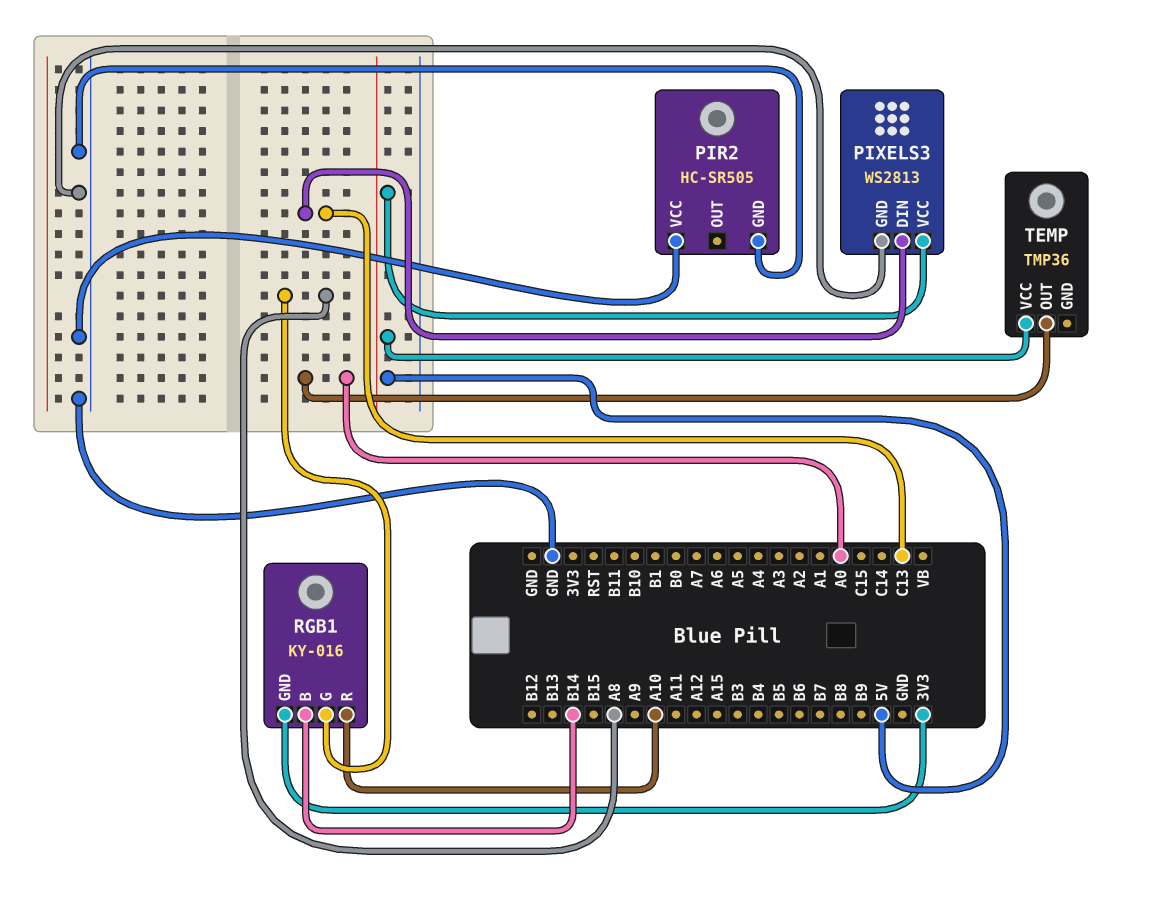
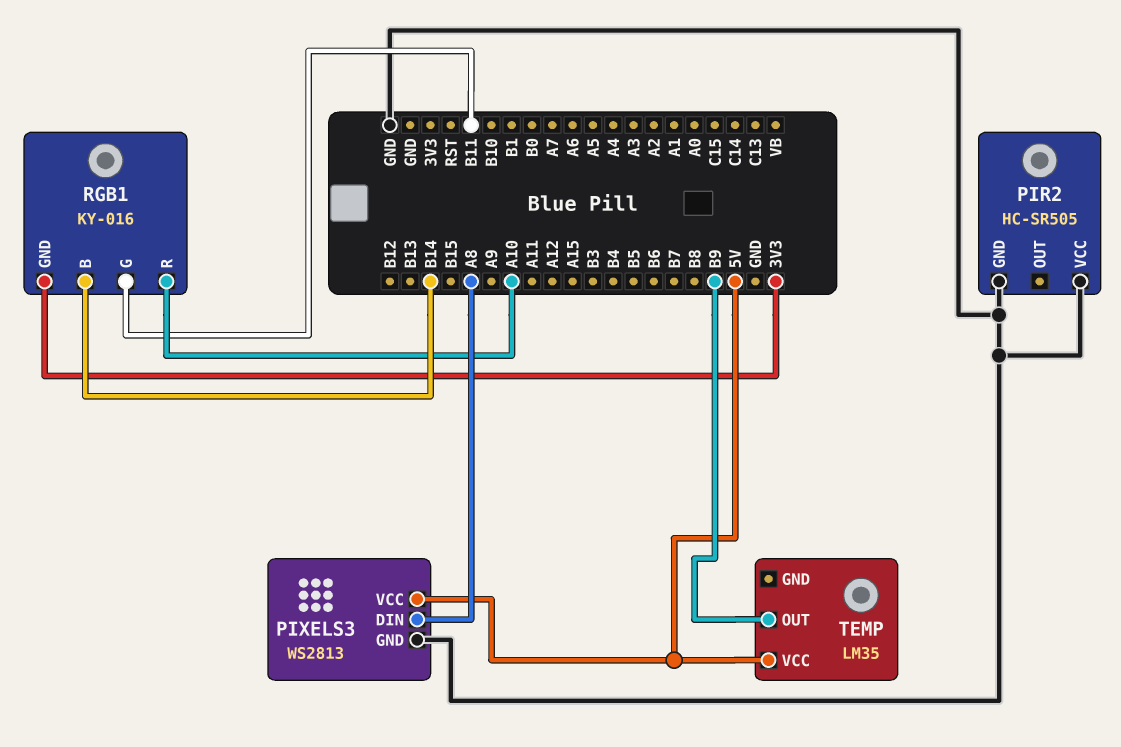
PIXELS3 pin DIN: C13 -> A8
RGB1 pin G: A8 -> B11
TEMP: TMP36 -> LM35
TEMP pin OUT: A0 -> B9

